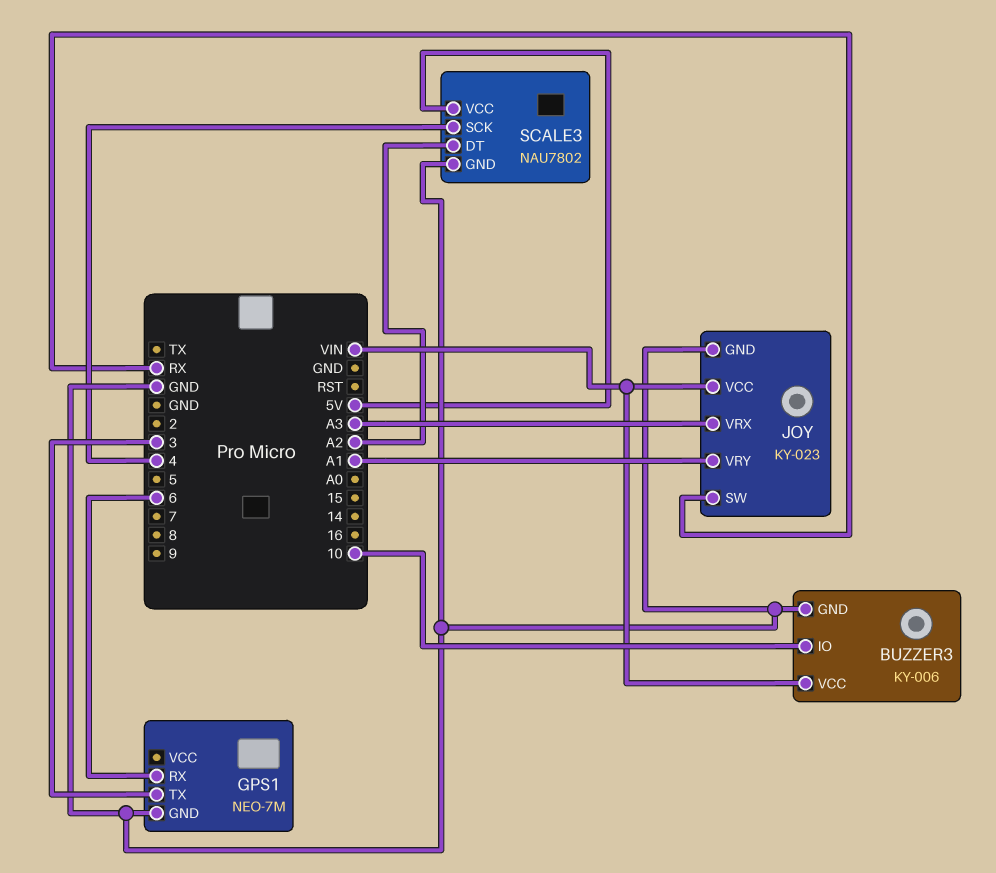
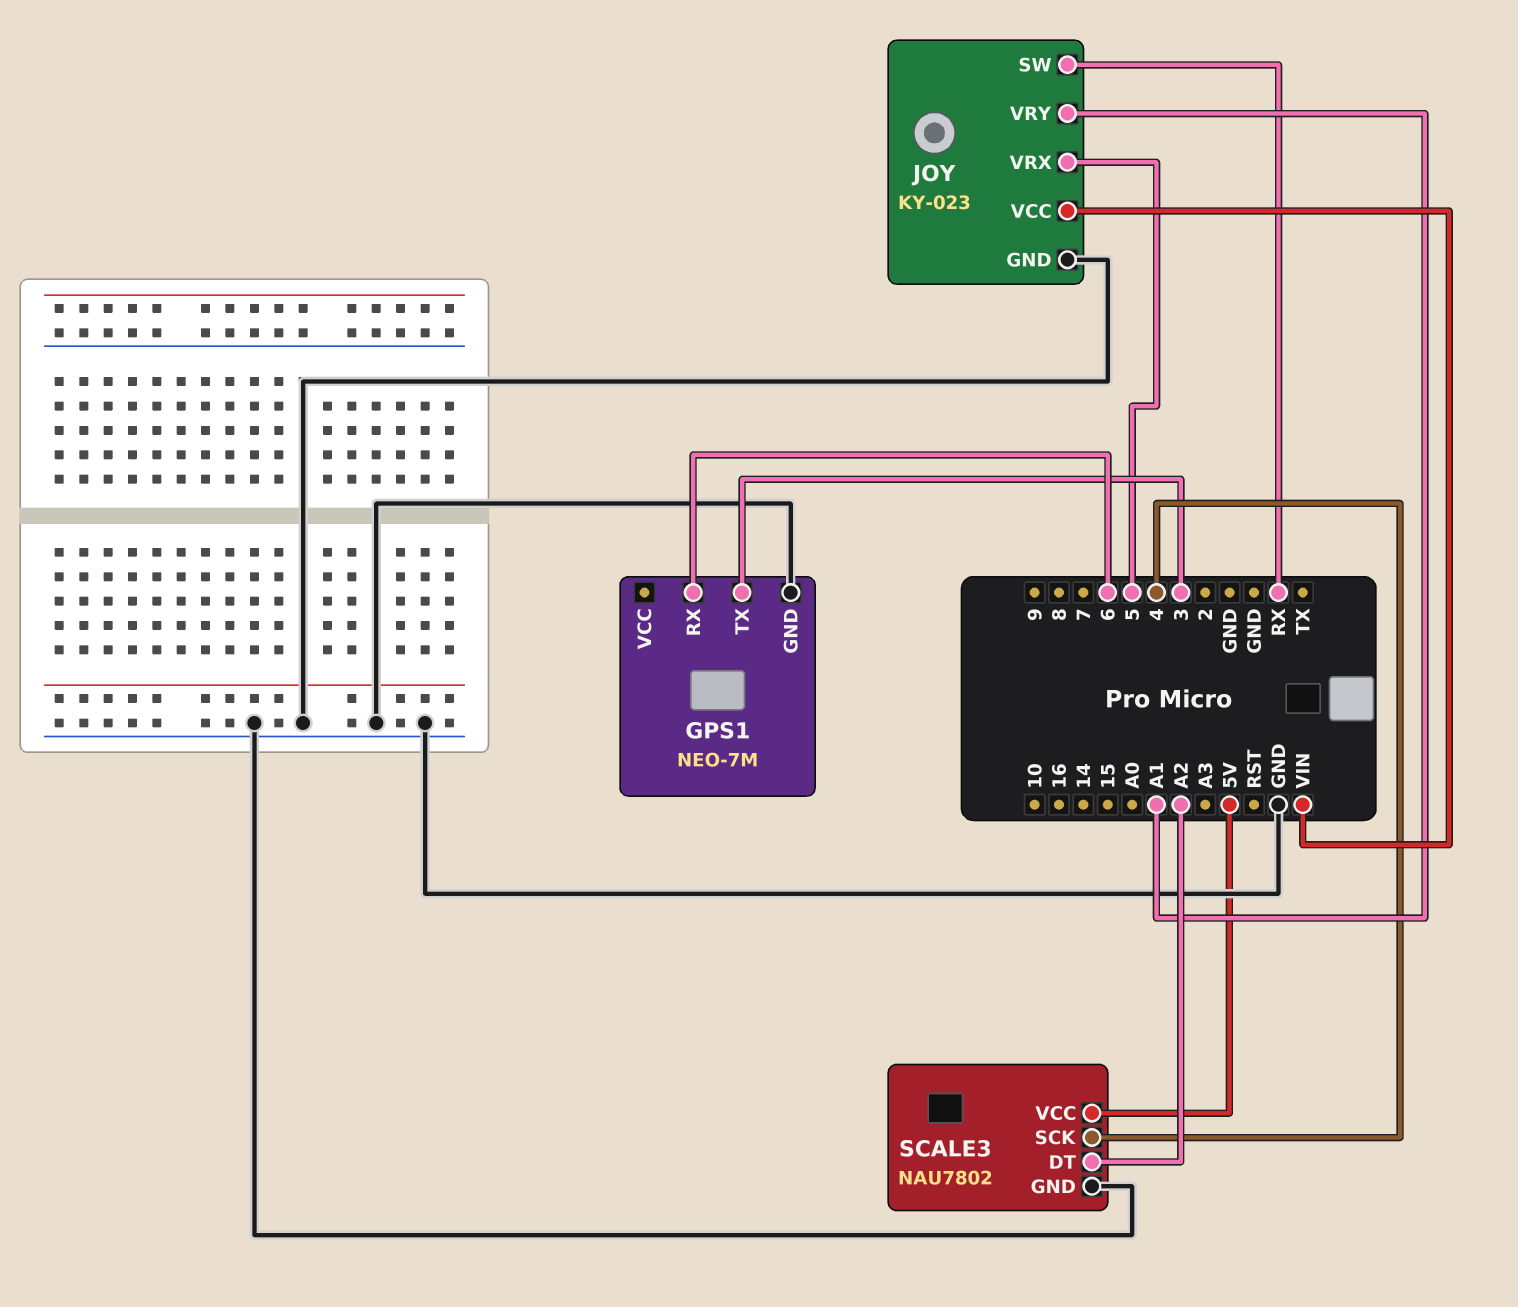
BUZZER3: KY-006 -> none
BUZZER3 pin GND: GND -> none
BUZZER3 pin IO: 10 -> none
BUZZER3 pin VCC: VIN -> none
JOY pin VRX: A3 -> 5

